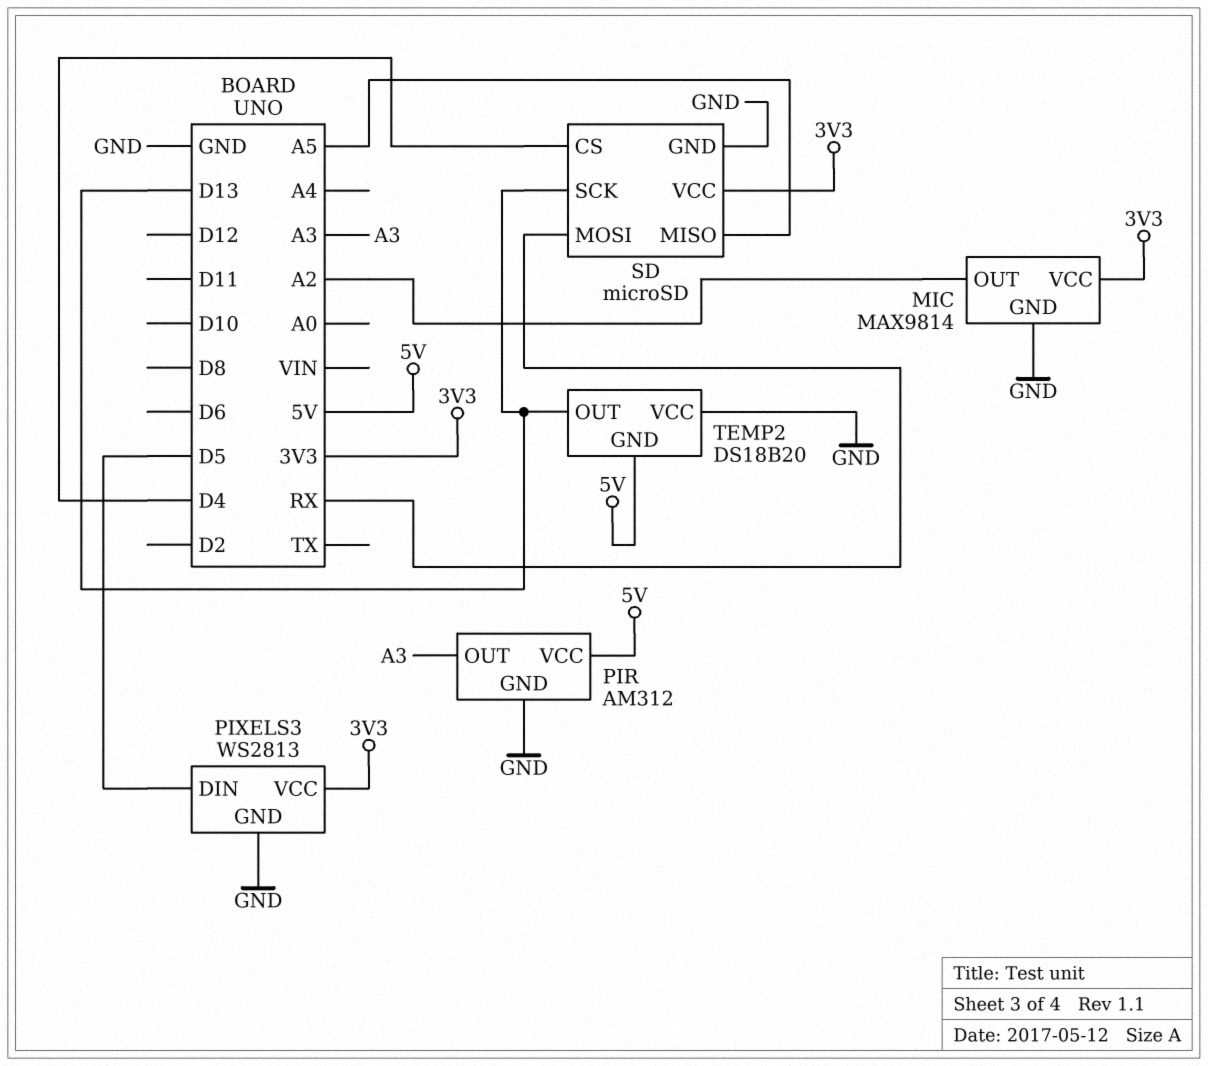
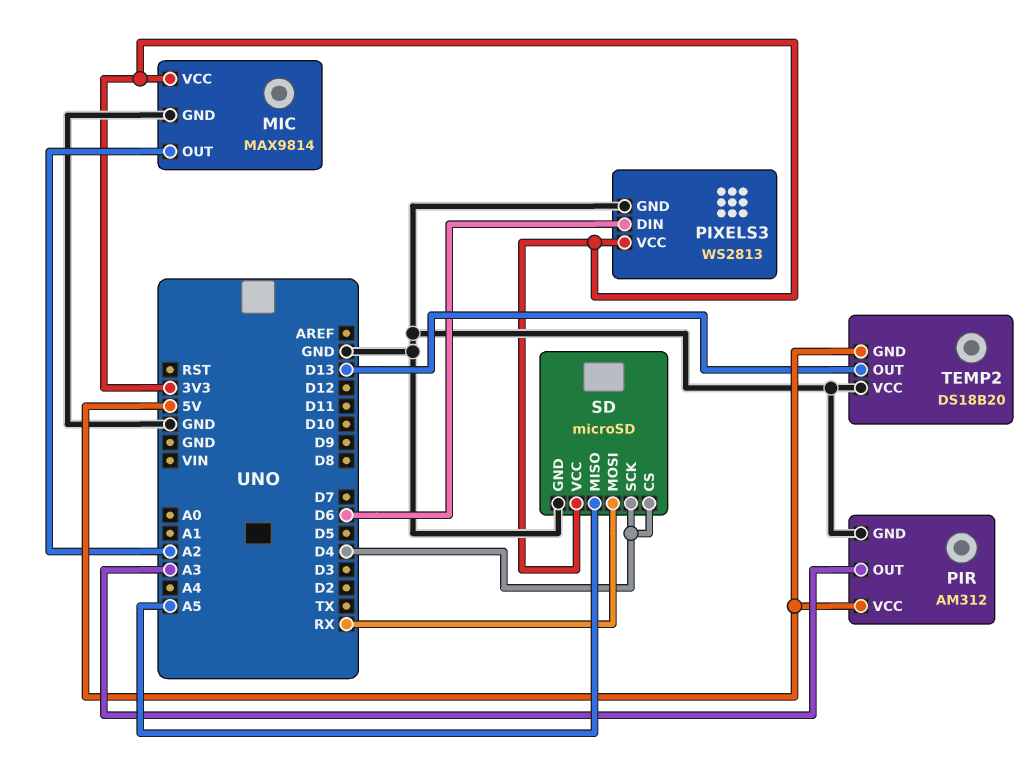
PIXELS3 pin DIN: D5 -> D6
SD pin SCK: D13 -> D4

